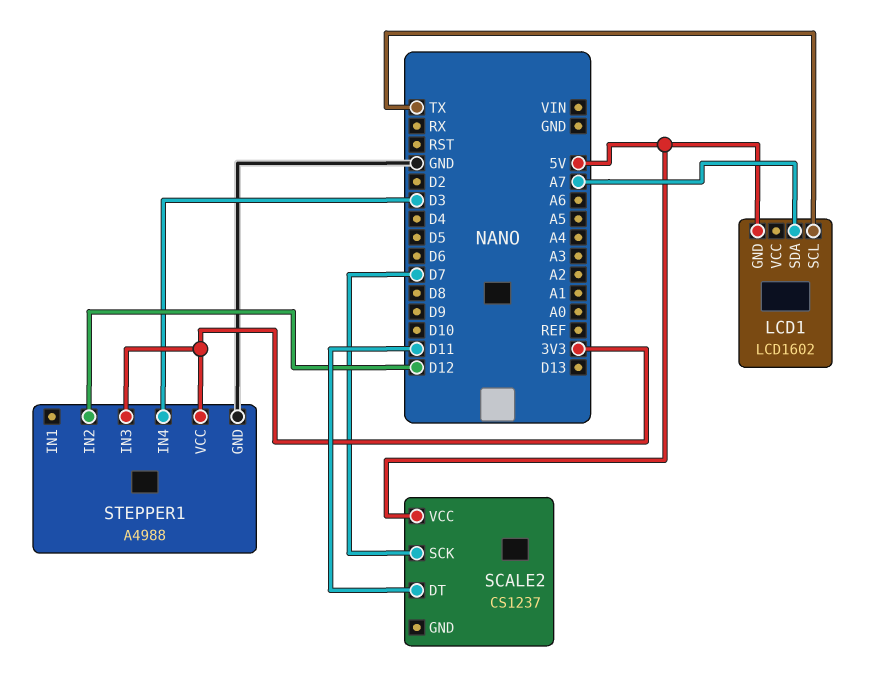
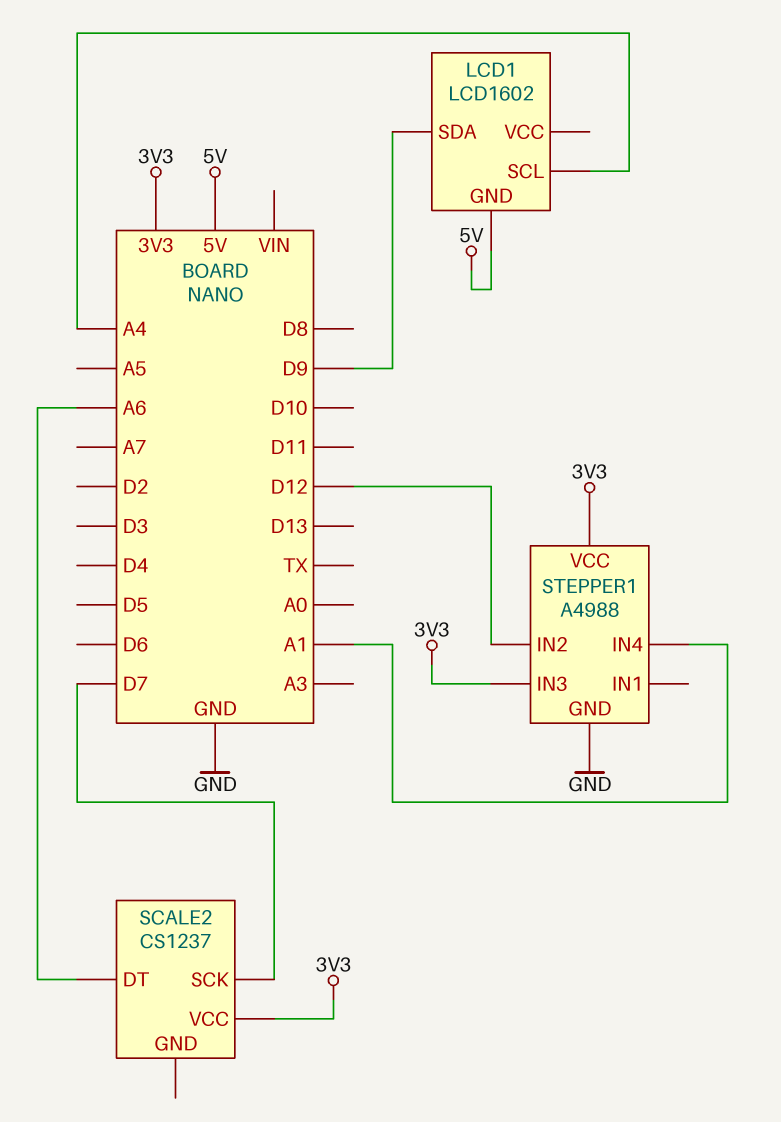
LCD1 pin SCL: TX -> A4
LCD1 pin SDA: A7 -> D9
SCALE2 pin DT: D11 -> A6
SCALE2 pin VCC: 5V -> 3V3
STEPPER1 pin IN4: D3 -> A1

